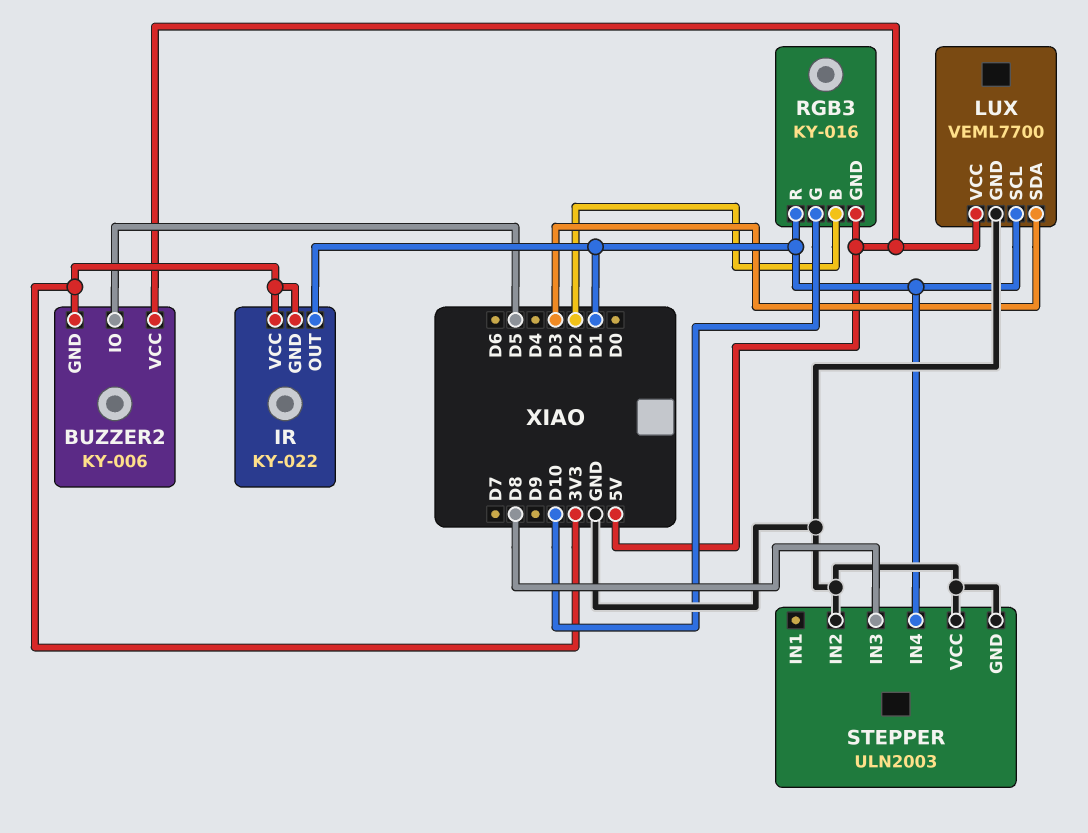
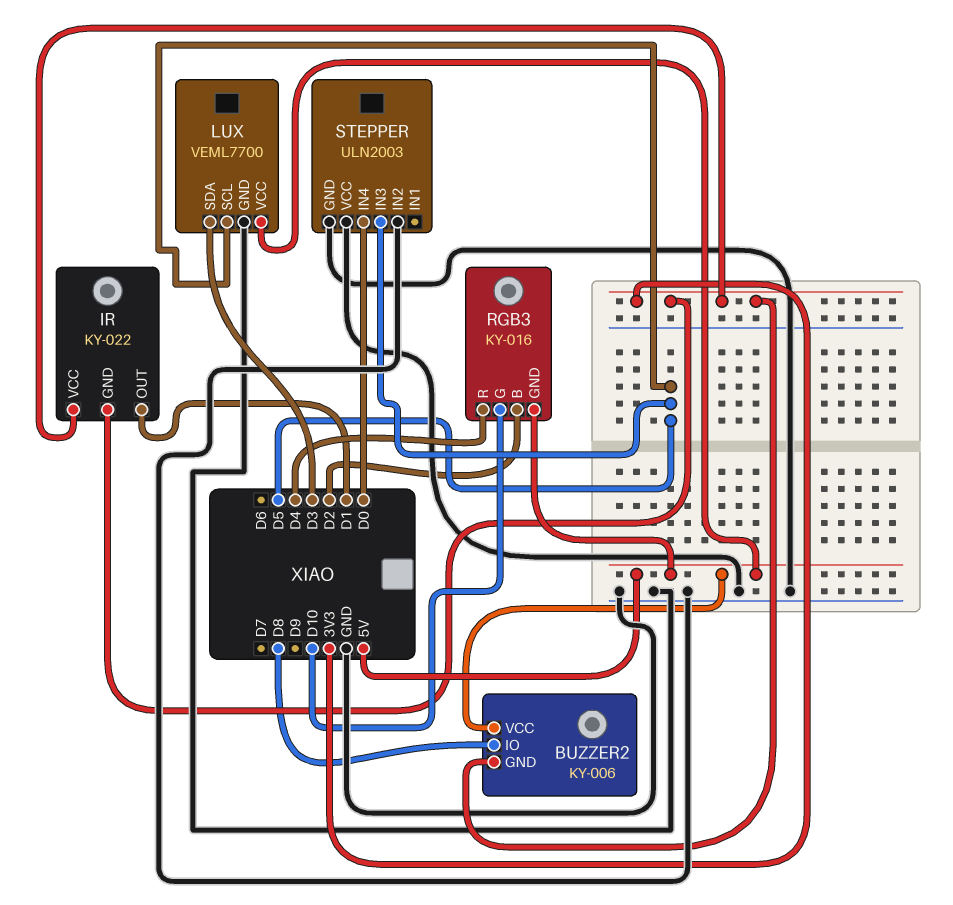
BUZZER2 pin IO: D5 -> D8
LUX pin SCL: D1 -> D5
RGB3 pin R: D1 -> D4
STEPPER pin IN3: D8 -> D5
STEPPER pin IN4: D1 -> D0

